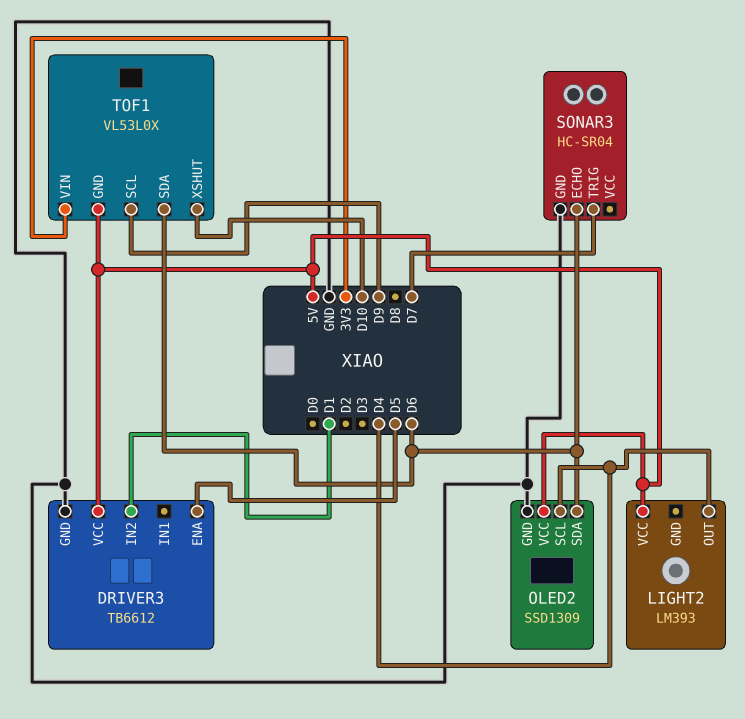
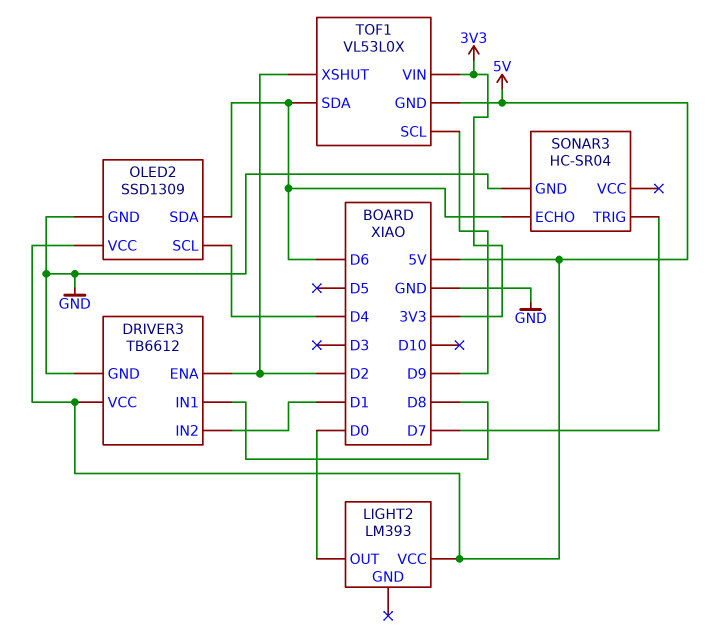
DRIVER3 pin ENA: D5 -> D2
DRIVER3 pin IN1: none -> D8
LIGHT2 pin OUT: D4 -> D0
TOF1 pin XSHUT: D10 -> D2

